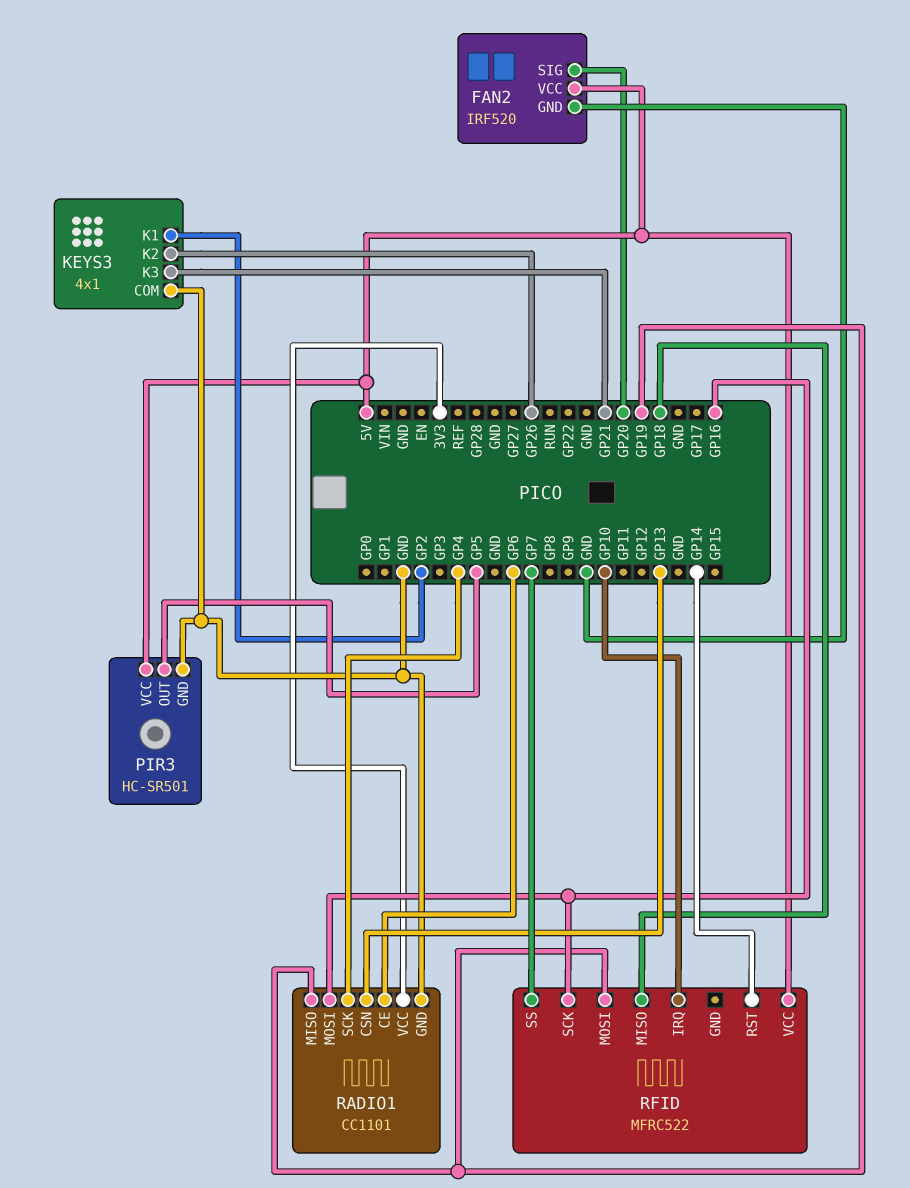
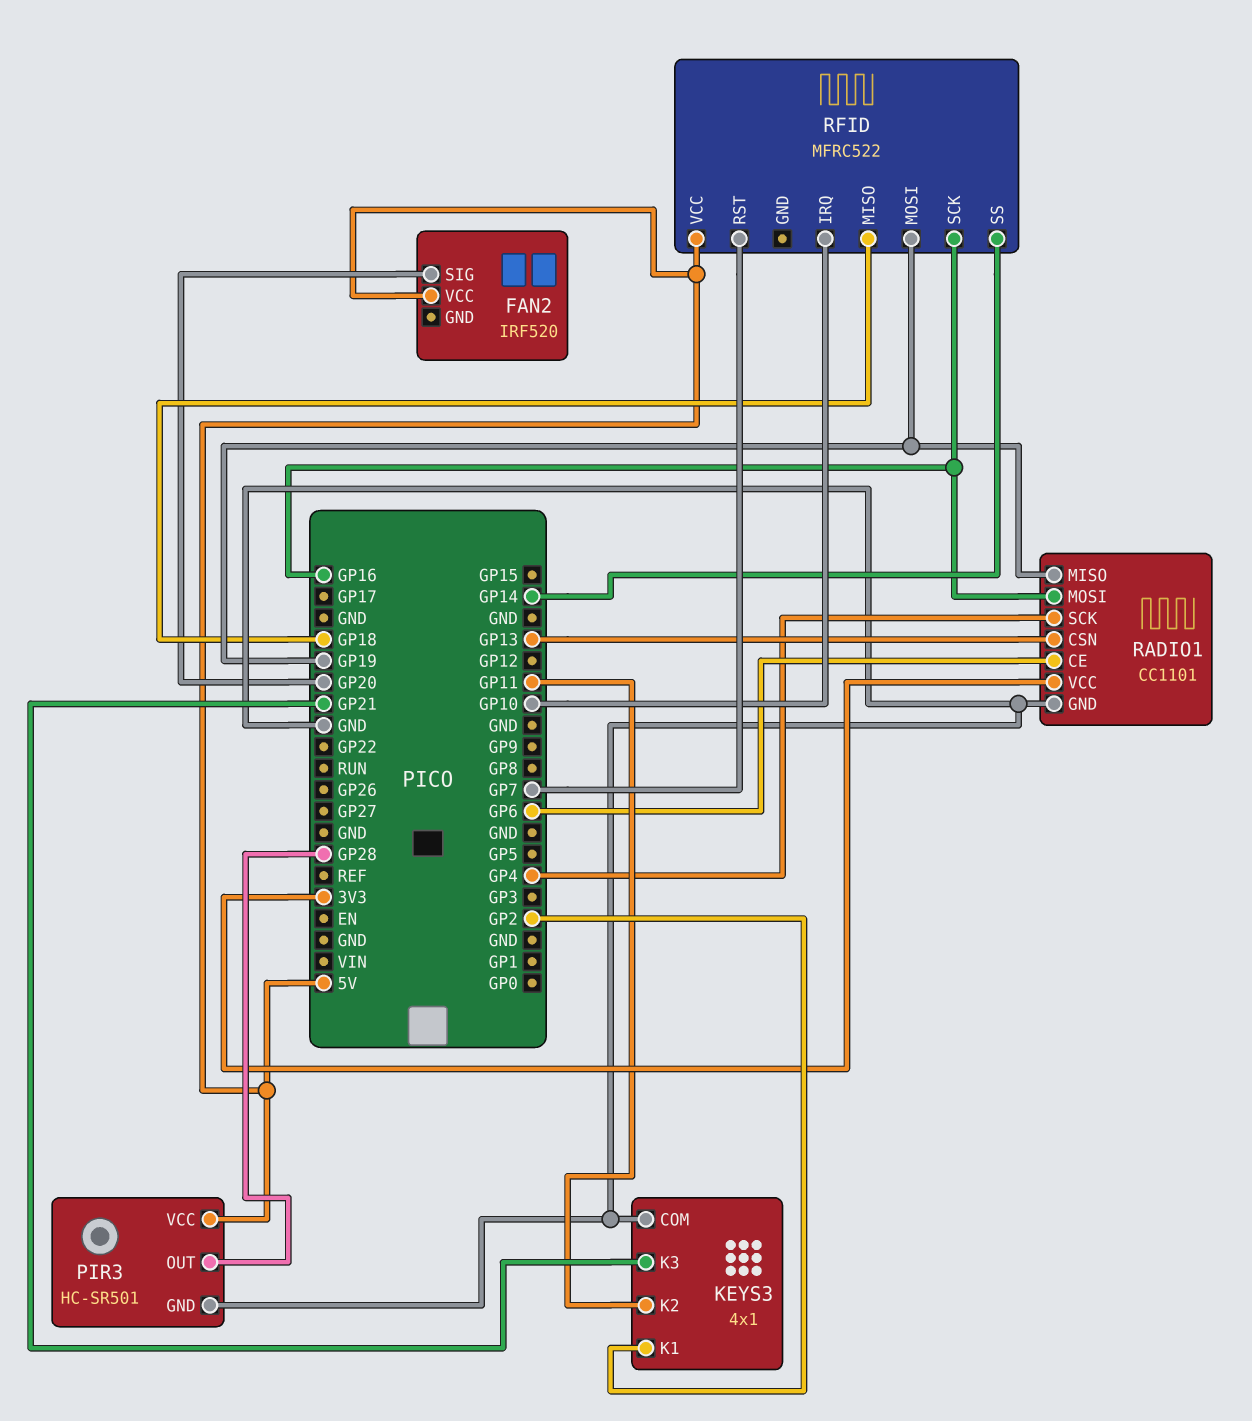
FAN2 pin GND: GND -> none
KEYS3 pin K2: GP26 -> GP11
PIR3 pin OUT: GP5 -> GP28
RFID pin RST: GP14 -> GP7
RFID pin SS: GP7 -> GP14

